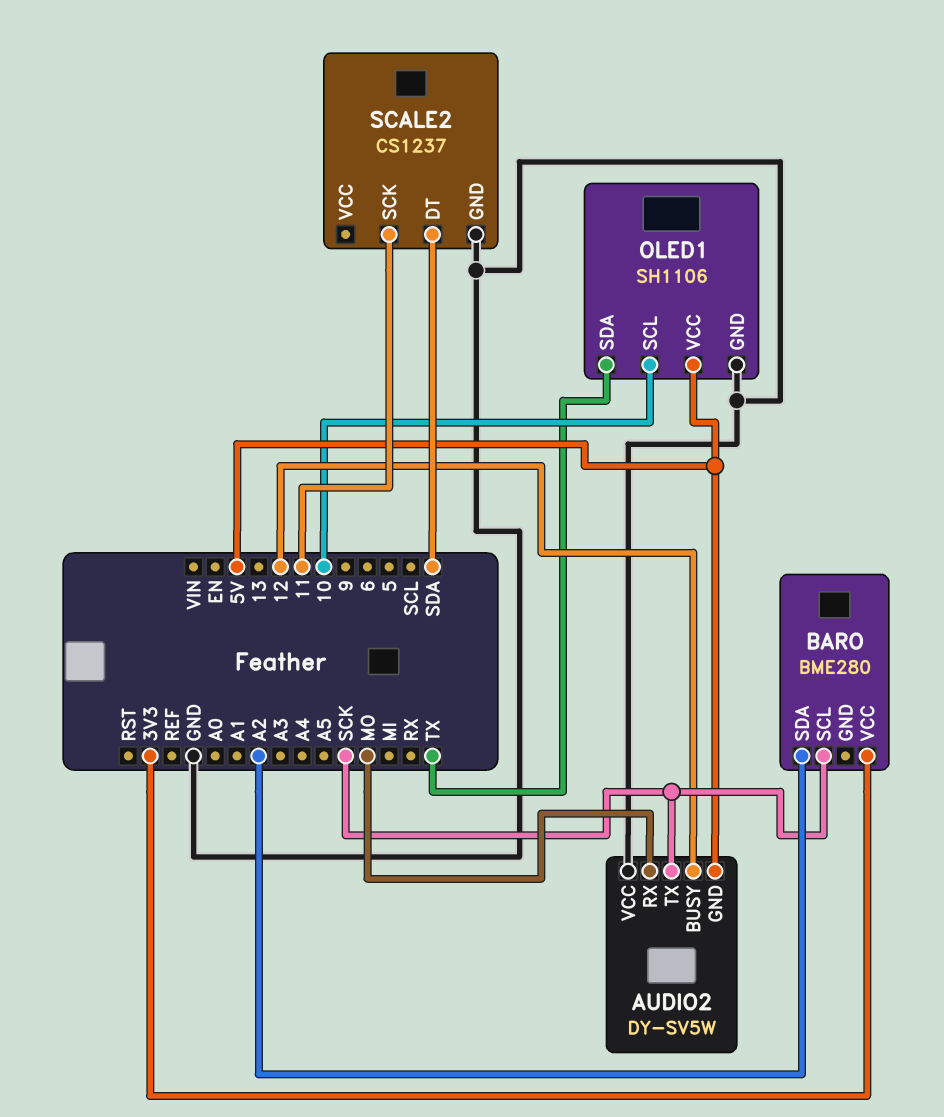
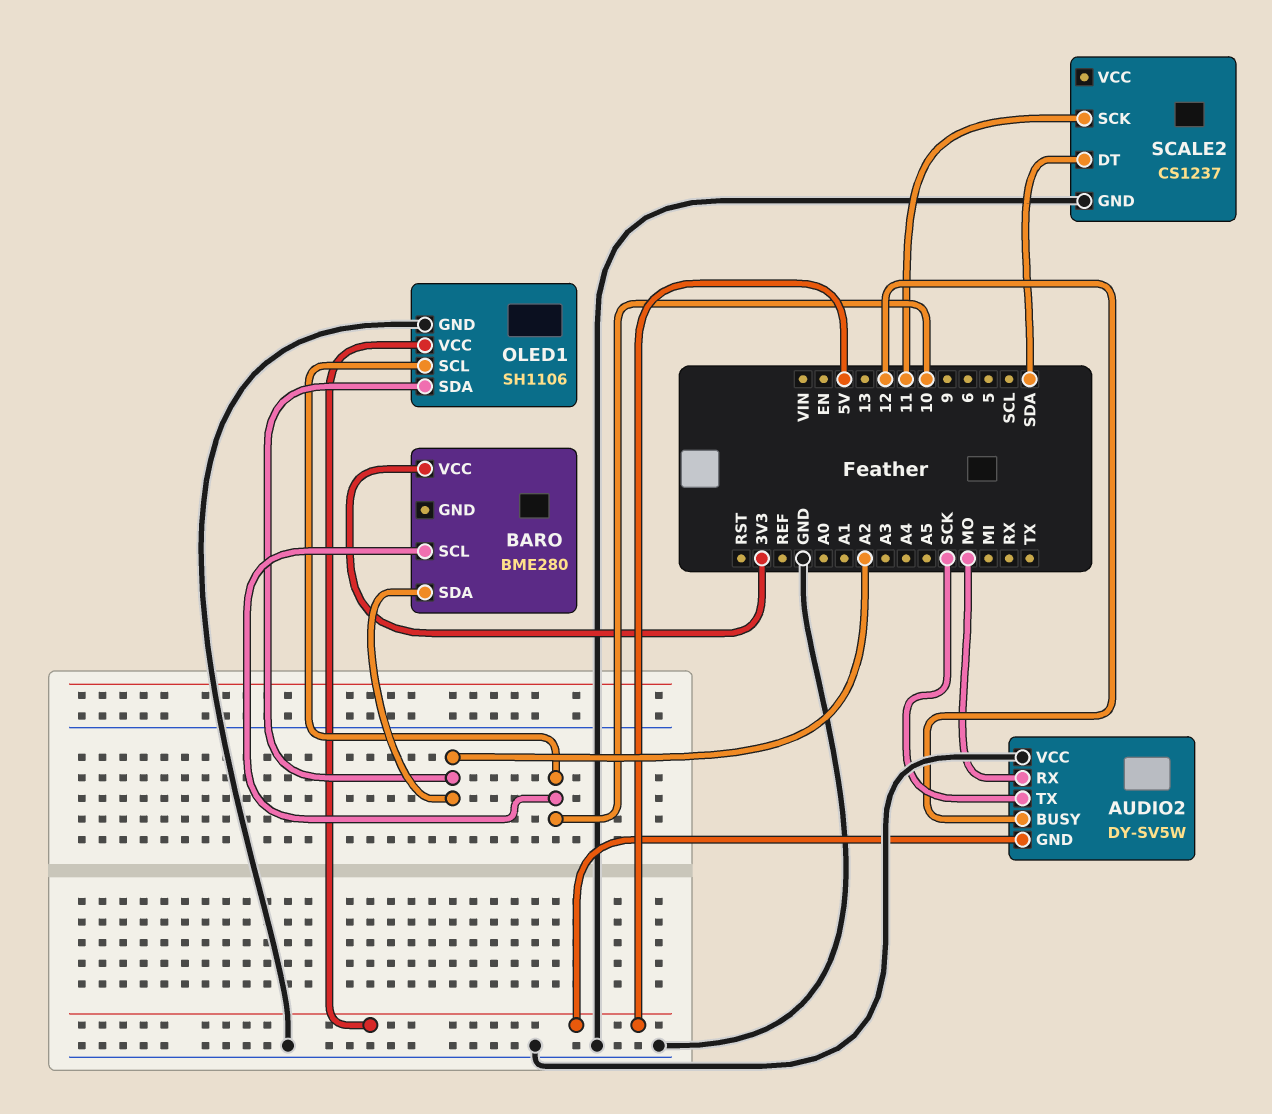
BARO pin SCL: SCK -> 10
OLED1 pin SDA: TX -> A2

